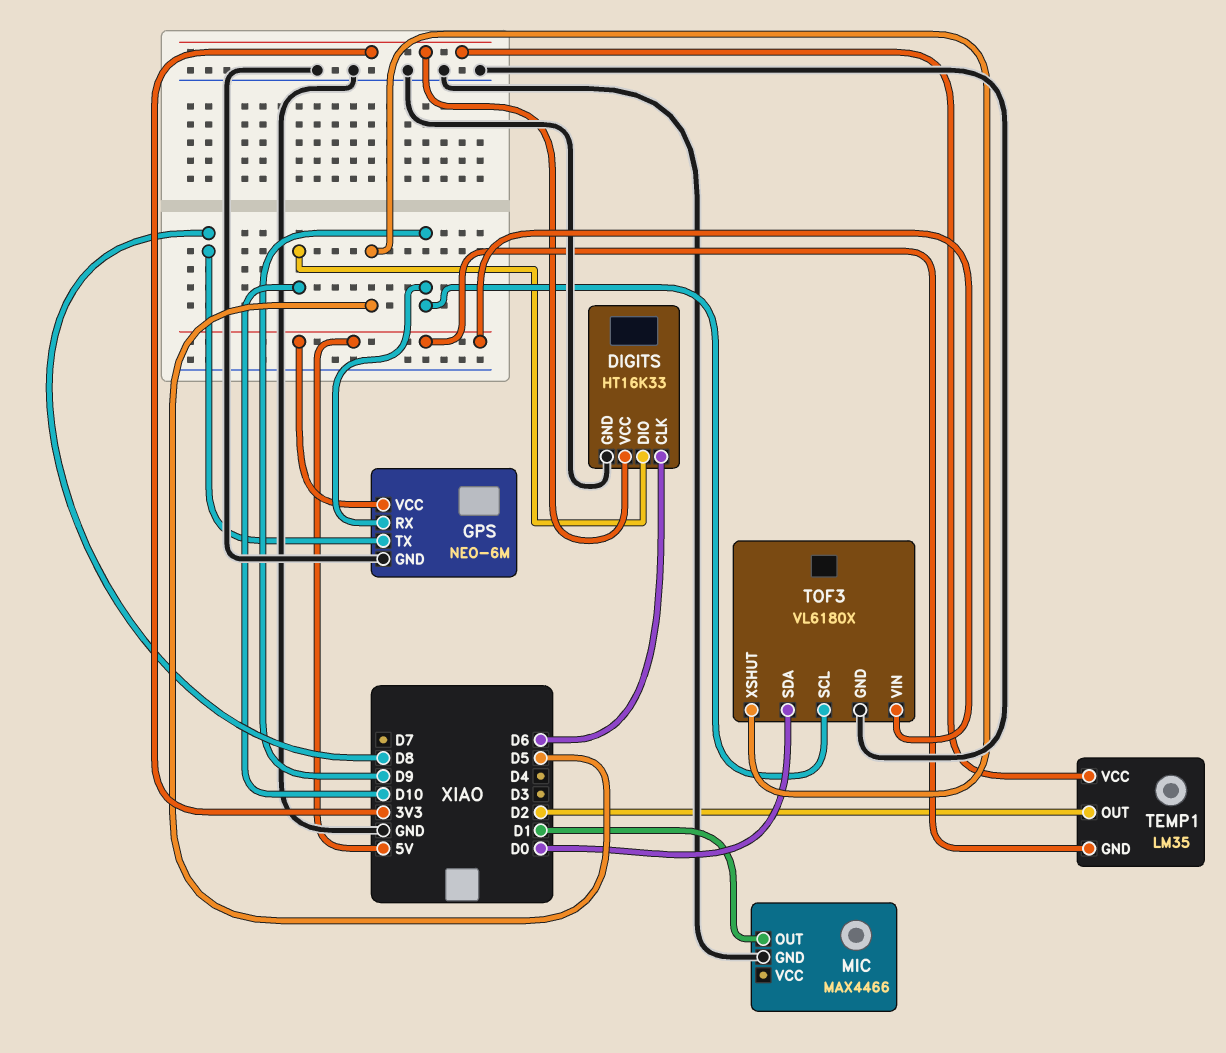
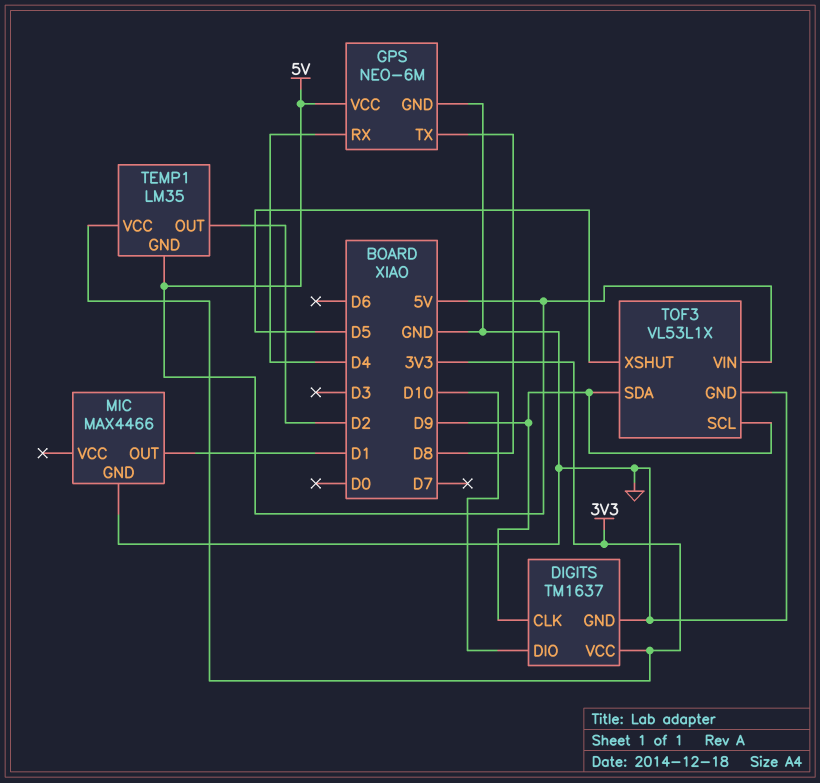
DIGITS: HT16K33 -> TM1637
DIGITS pin CLK: D6 -> D9
GPS pin RX: D9 -> D4
TOF3: VL6180X -> VL53L1X
TOF3 pin SDA: D0 -> D9

